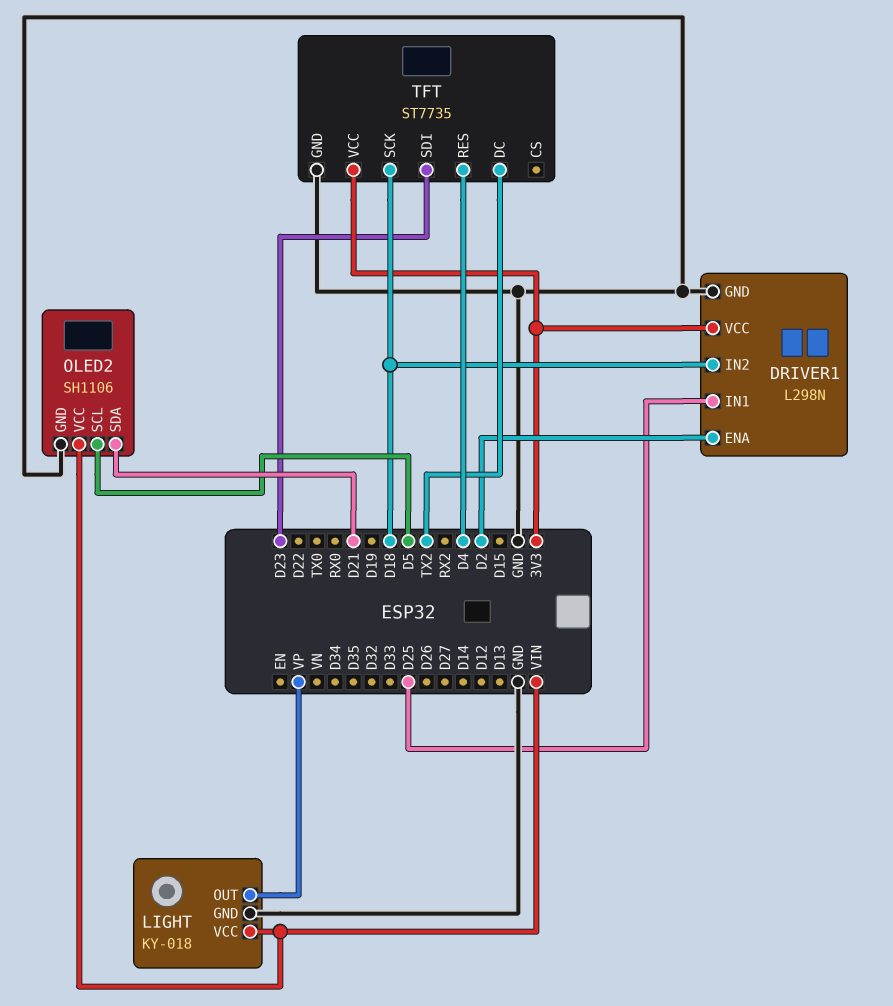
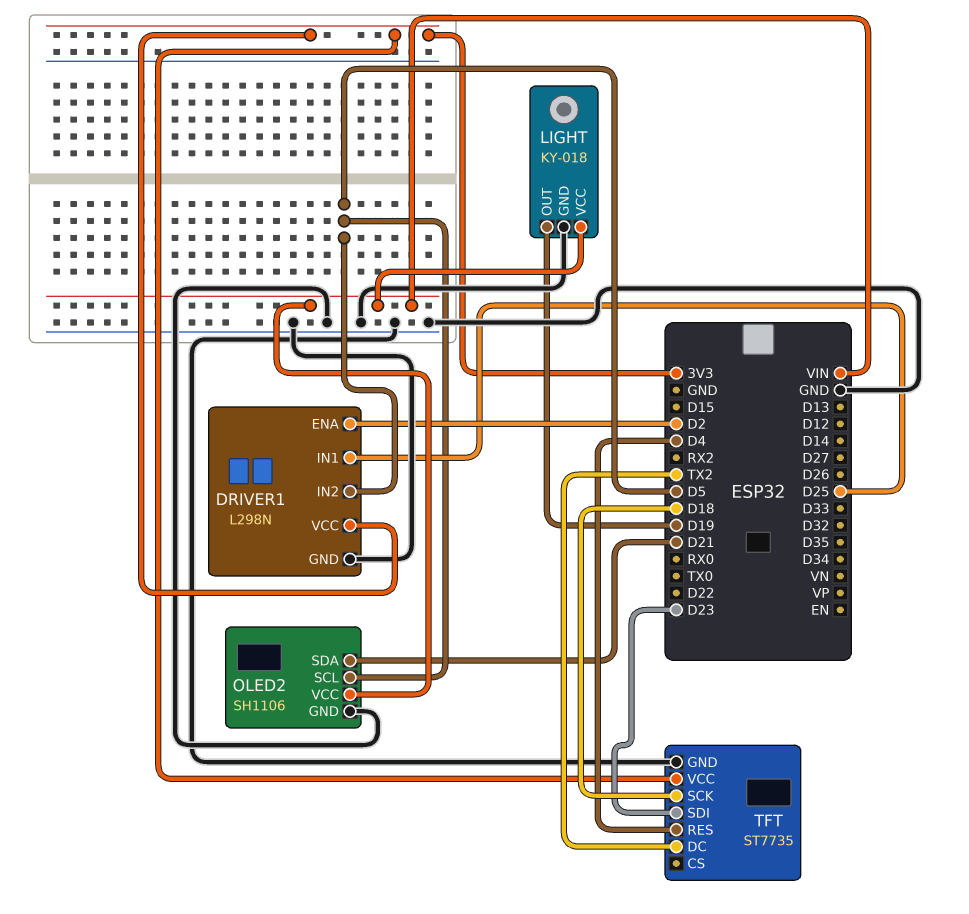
DRIVER1 pin IN2: D18 -> D5
LIGHT pin OUT: VP -> D19

